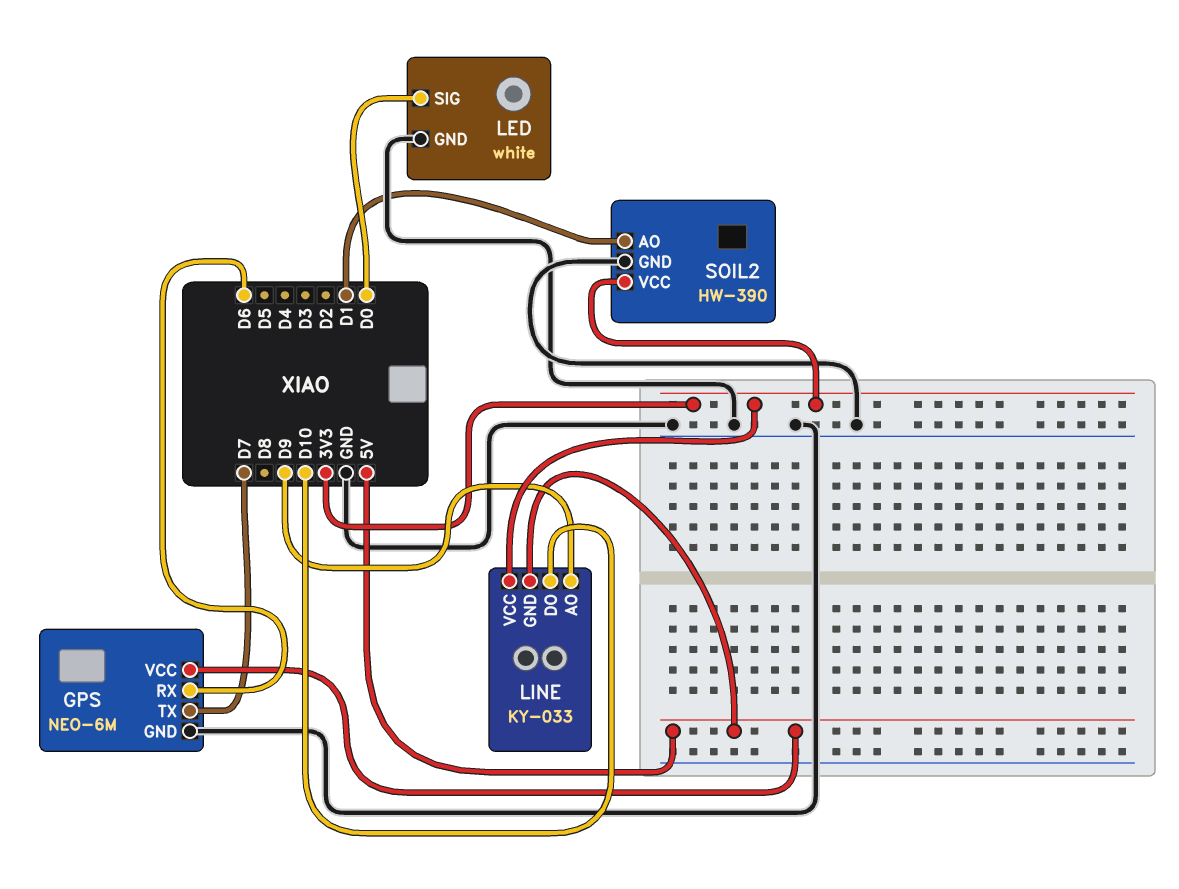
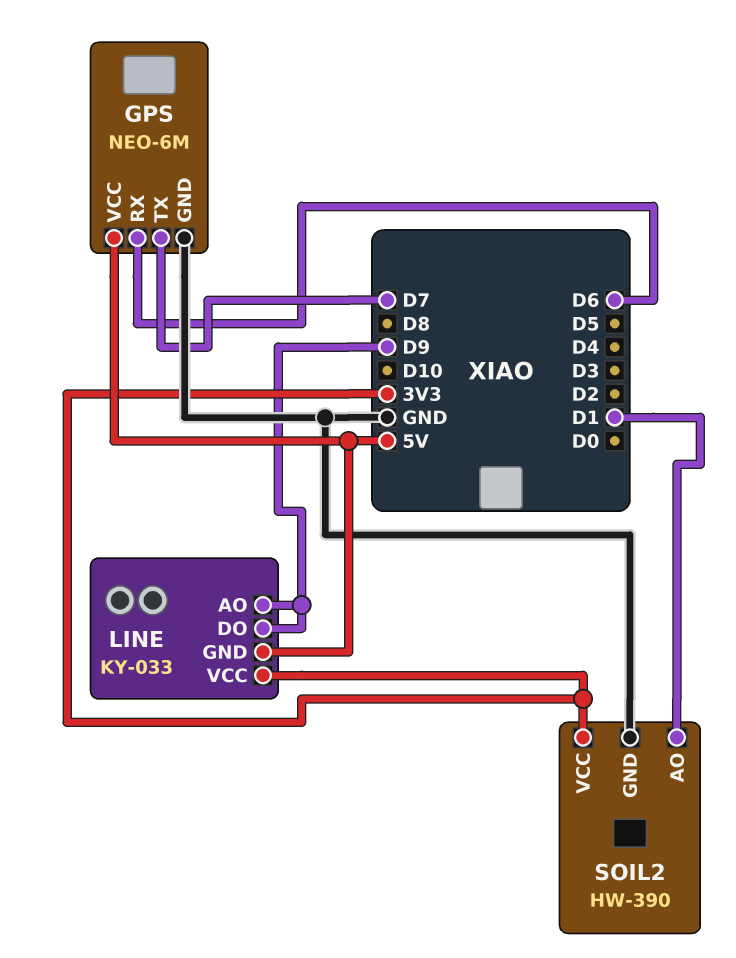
LED: white -> none
LED pin GND: GND -> none
LED pin SIG: D0 -> none
LINE pin DO: D10 -> D9

